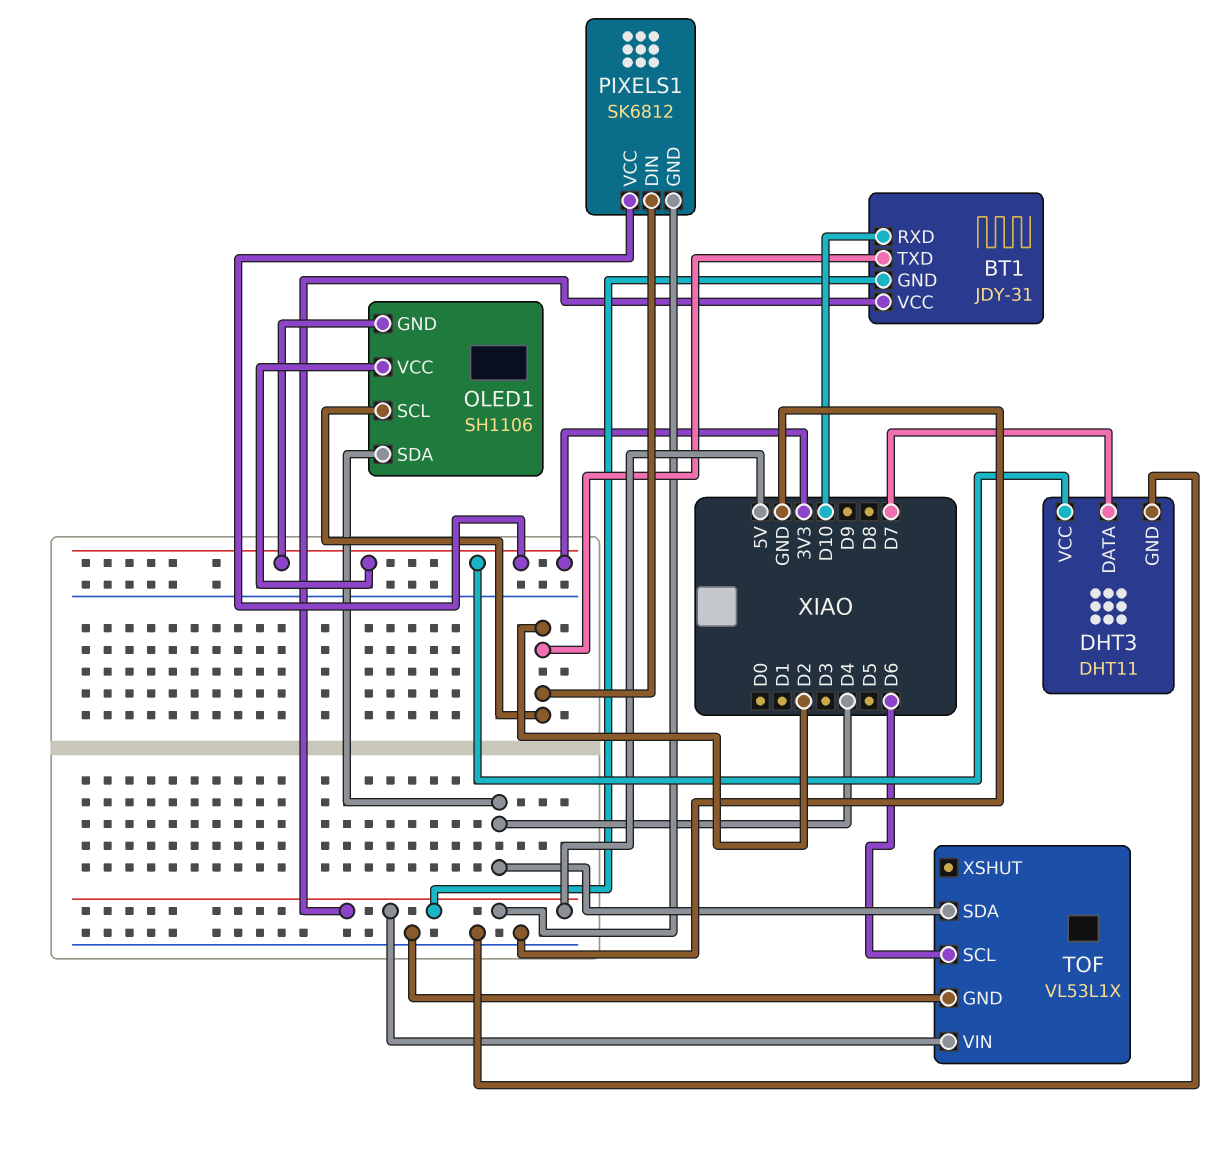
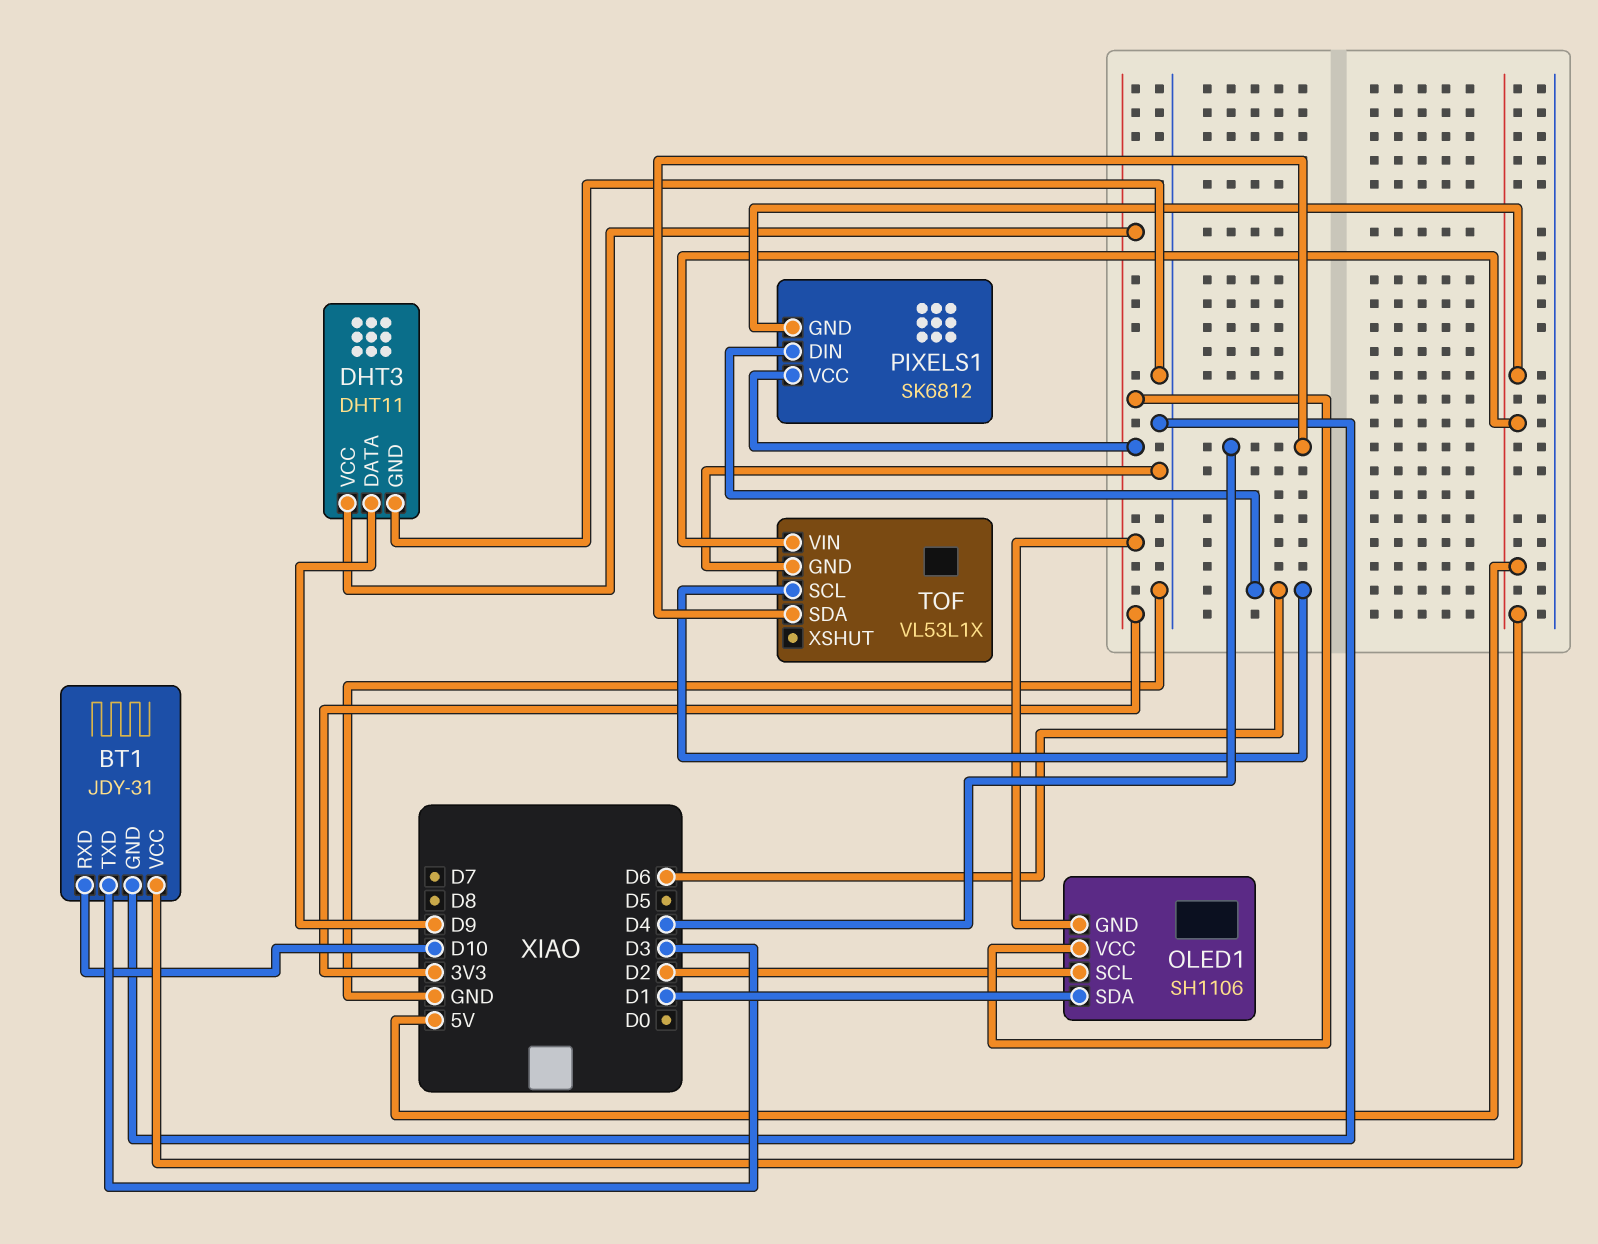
BT1 pin GND: 5V -> GND
BT1 pin TXD: D2 -> D3
DHT3 pin DATA: D7 -> D9
OLED1 pin SDA: D4 -> D1
PIXELS1 pin DIN: D2 -> D6

